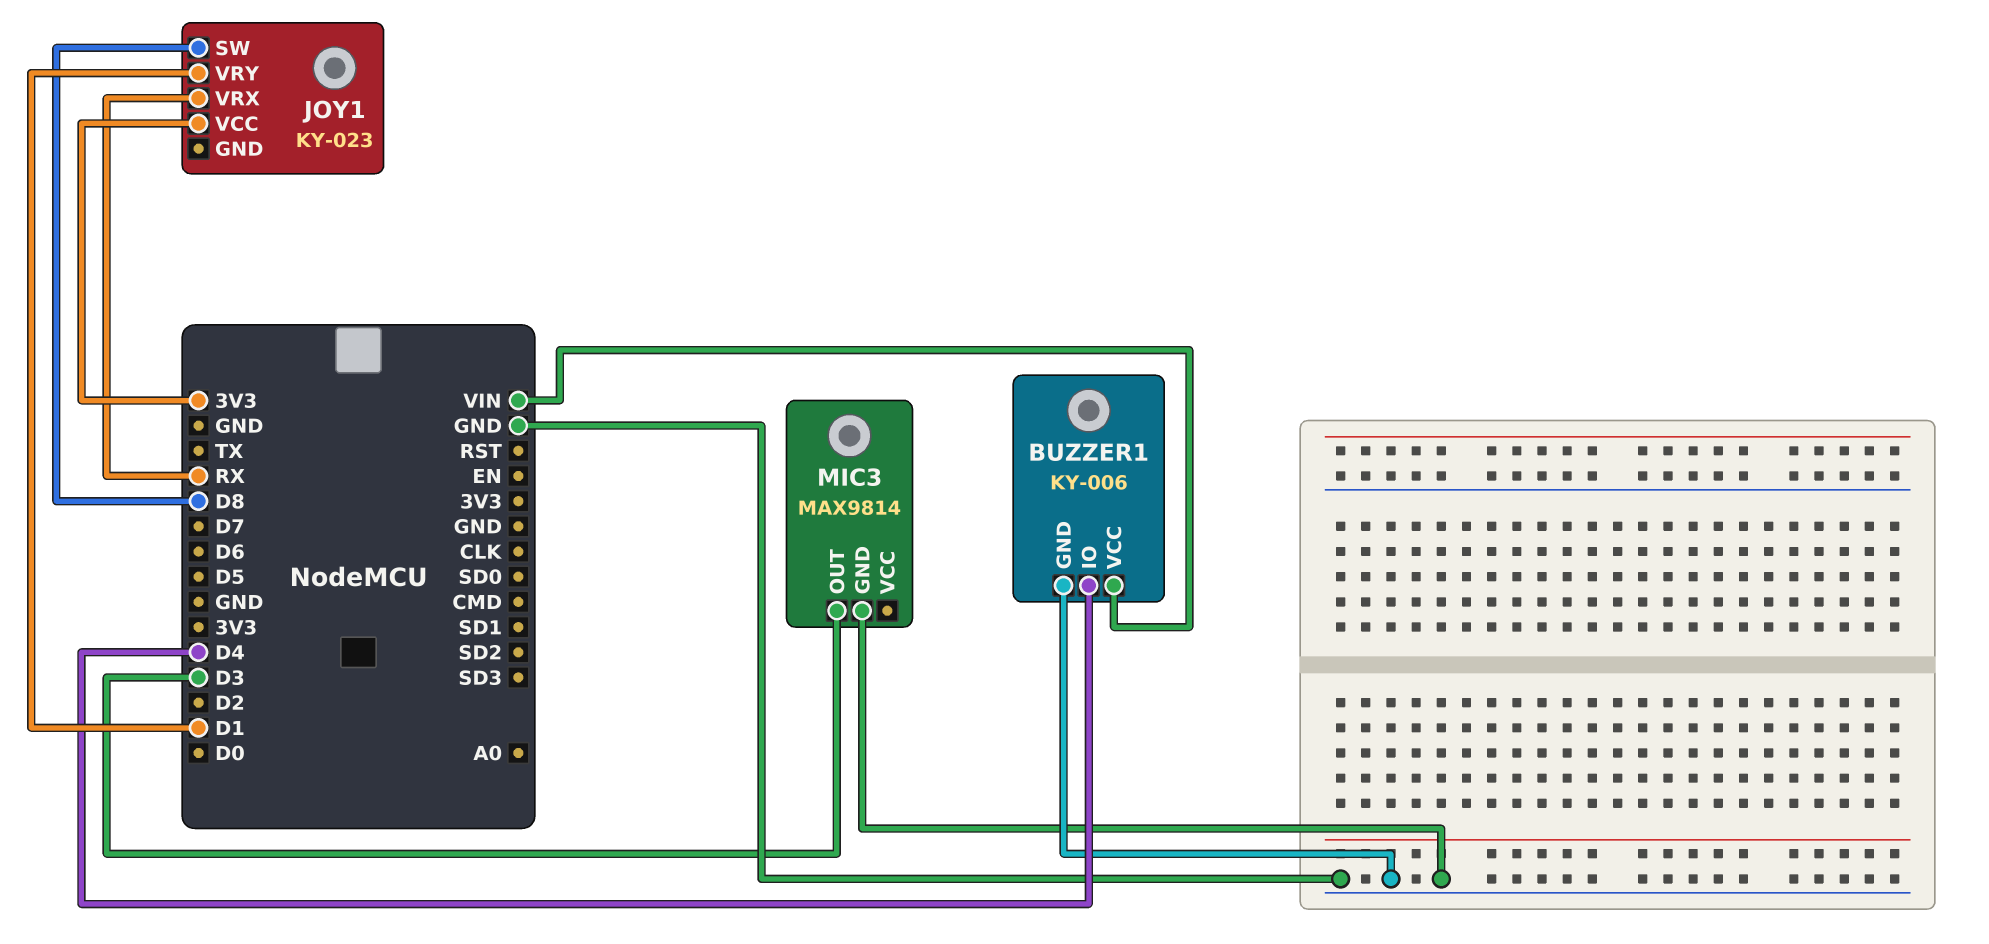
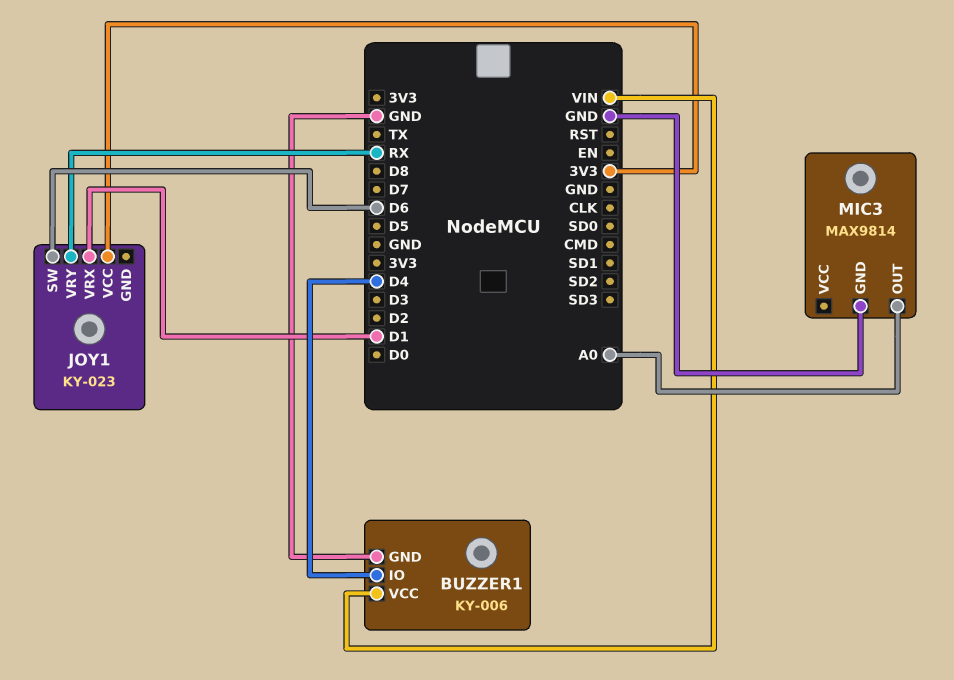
JOY1 pin SW: D8 -> D6
JOY1 pin VRX: RX -> D1
JOY1 pin VRY: D1 -> RX
MIC3 pin OUT: D3 -> A0

